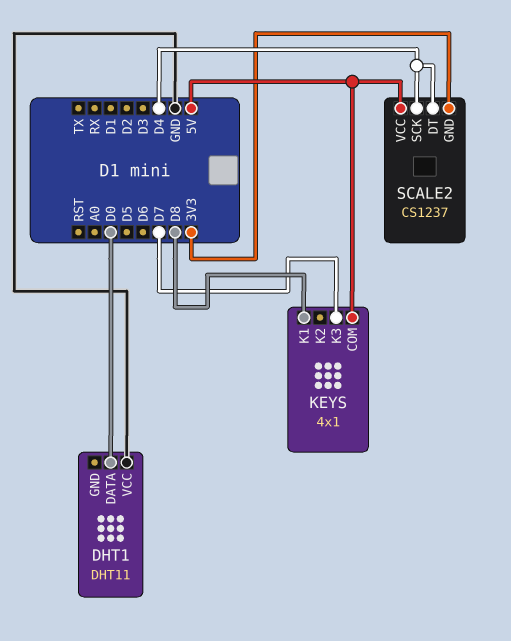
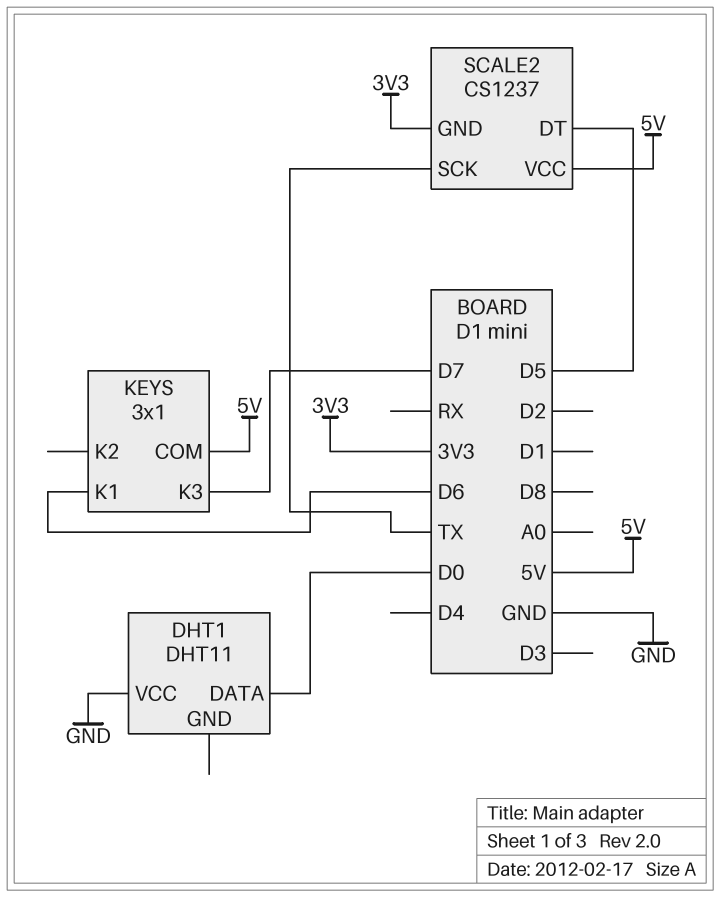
KEYS: 4x1 -> 3x1
KEYS pin K1: D8 -> D6
SCALE2 pin DT: D4 -> D5
SCALE2 pin SCK: D4 -> TX

